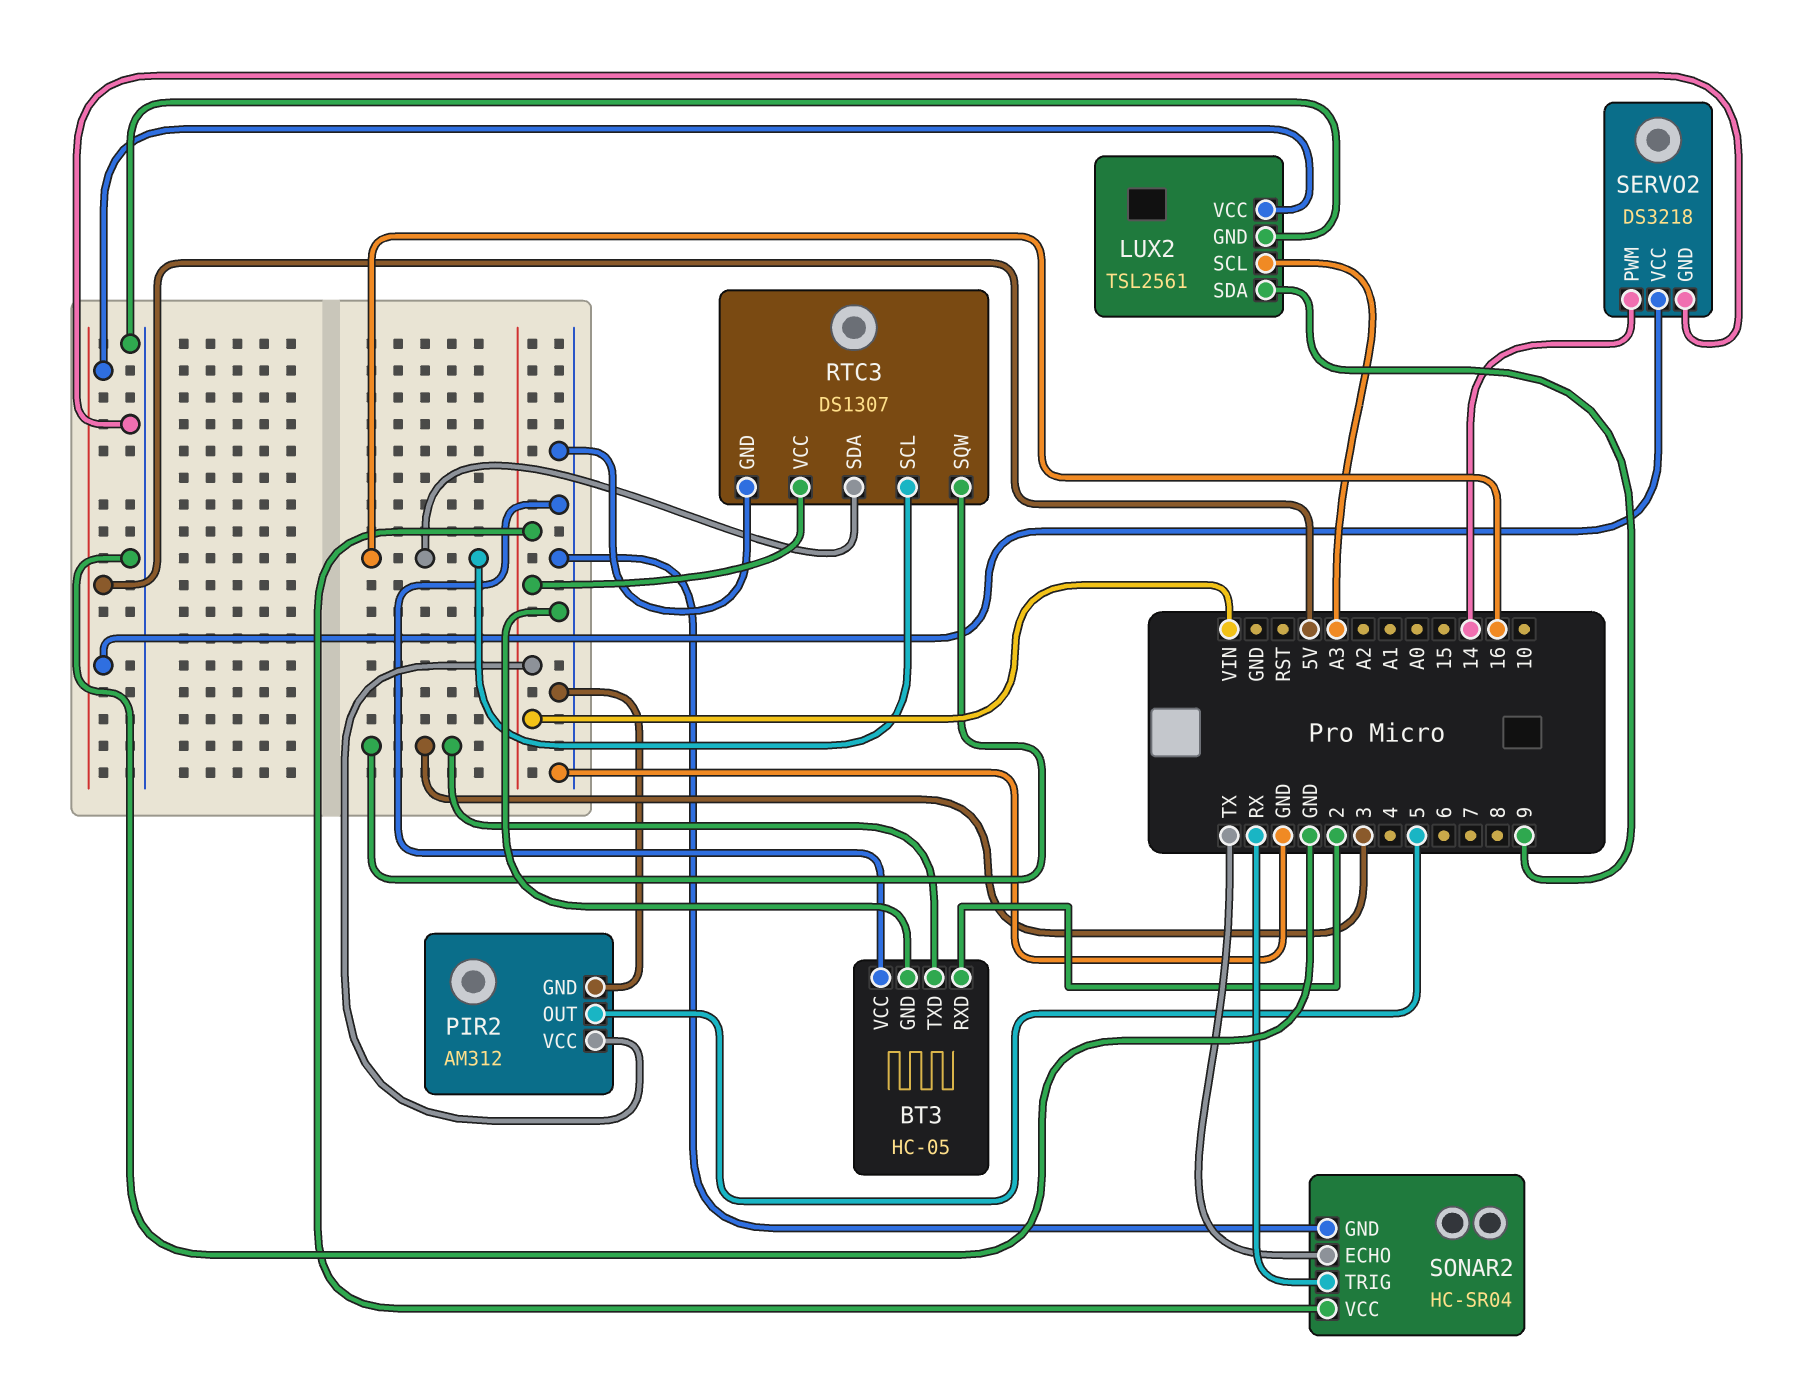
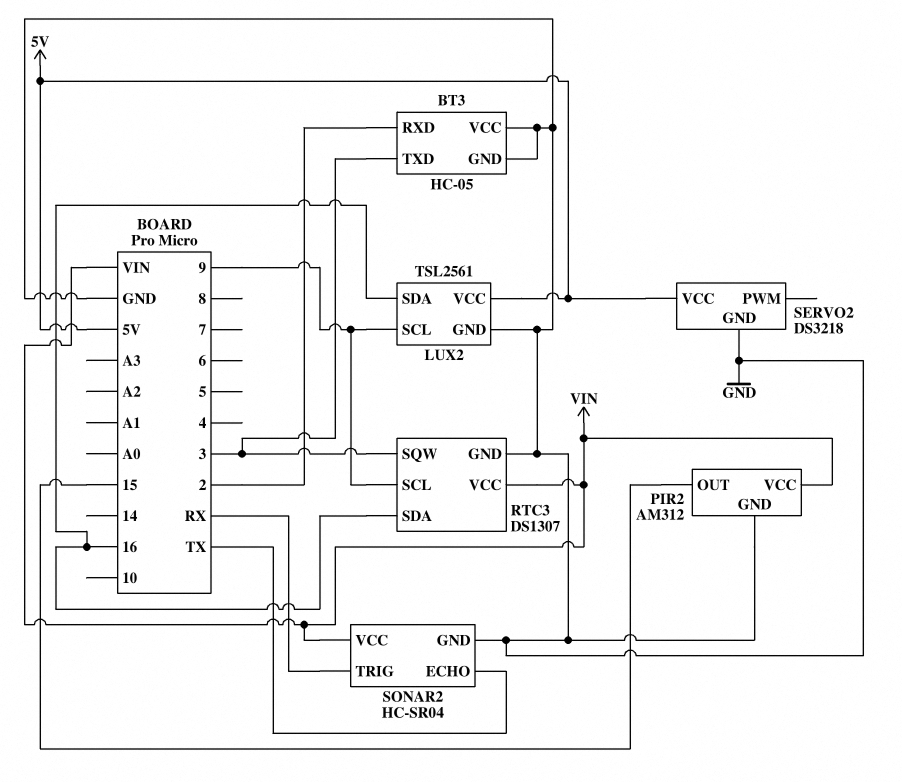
LUX2 pin SCL: A3 -> 9
LUX2 pin SDA: 9 -> 16
PIR2 pin OUT: 5 -> 15
RTC3 pin SCL: 16 -> 9
SERVO2 pin PWM: 14 -> none

